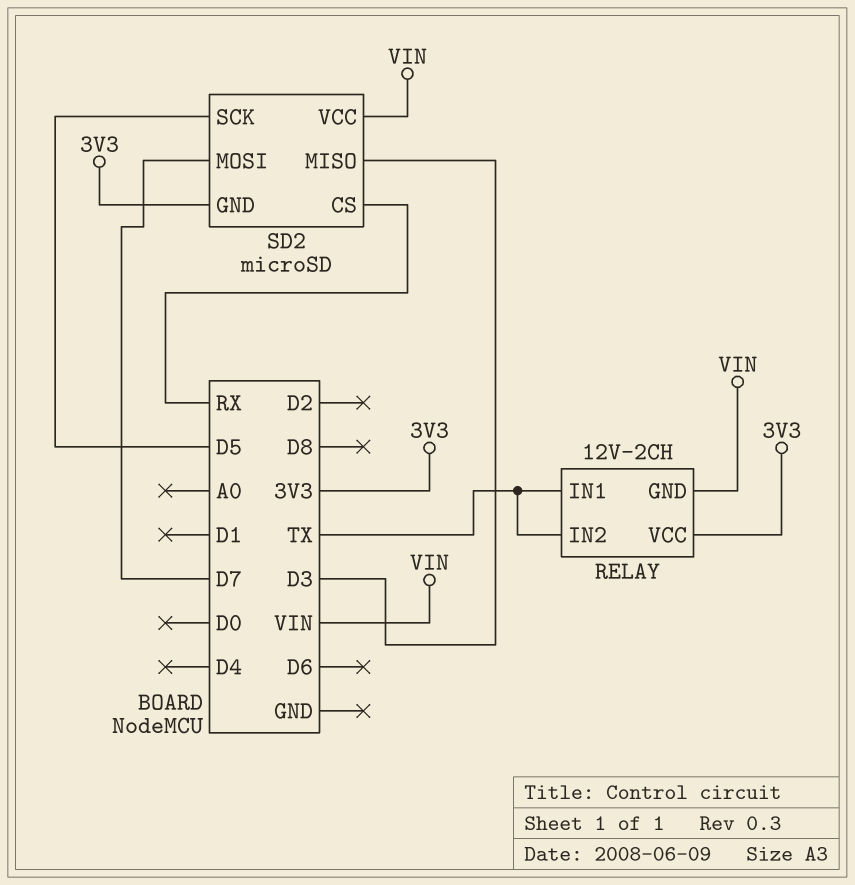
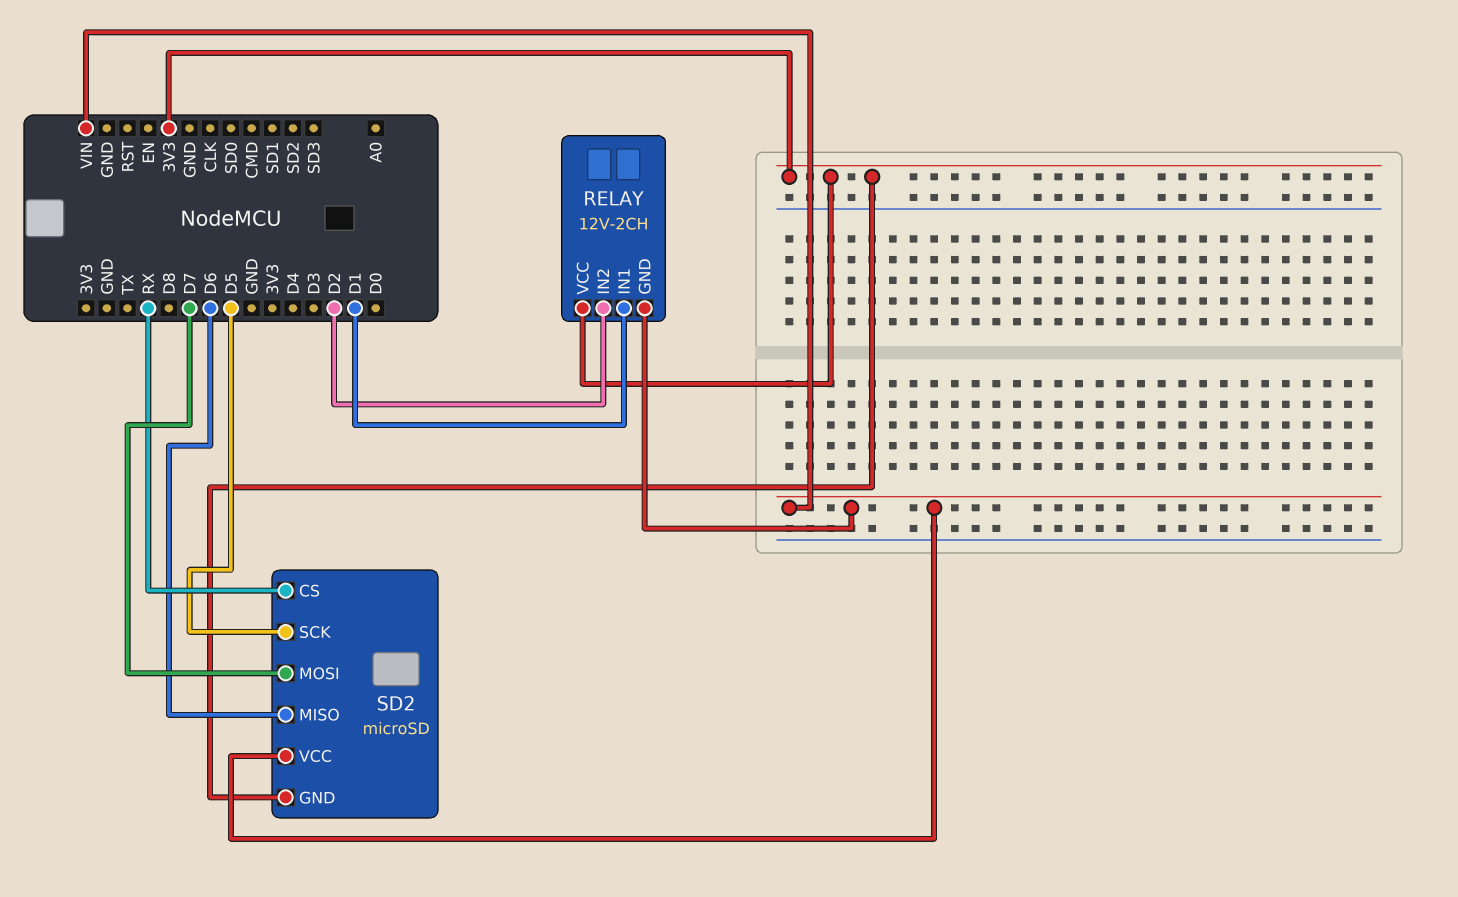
RELAY pin IN1: TX -> D1
RELAY pin IN2: TX -> D2
SD2 pin MISO: D3 -> D6

